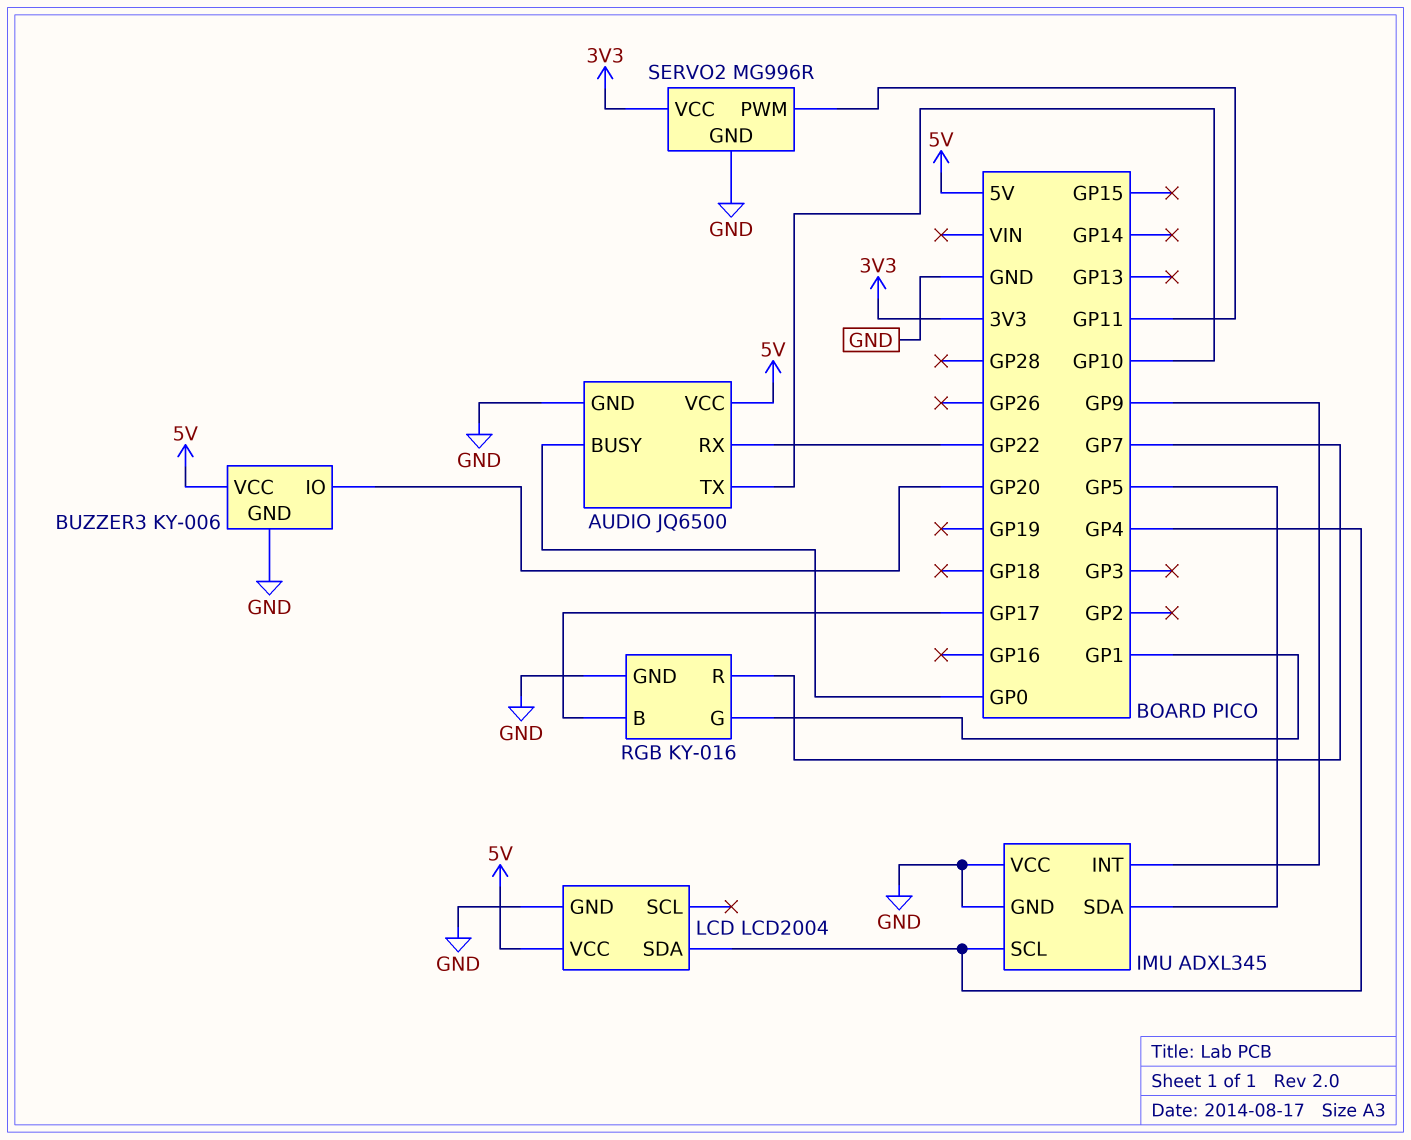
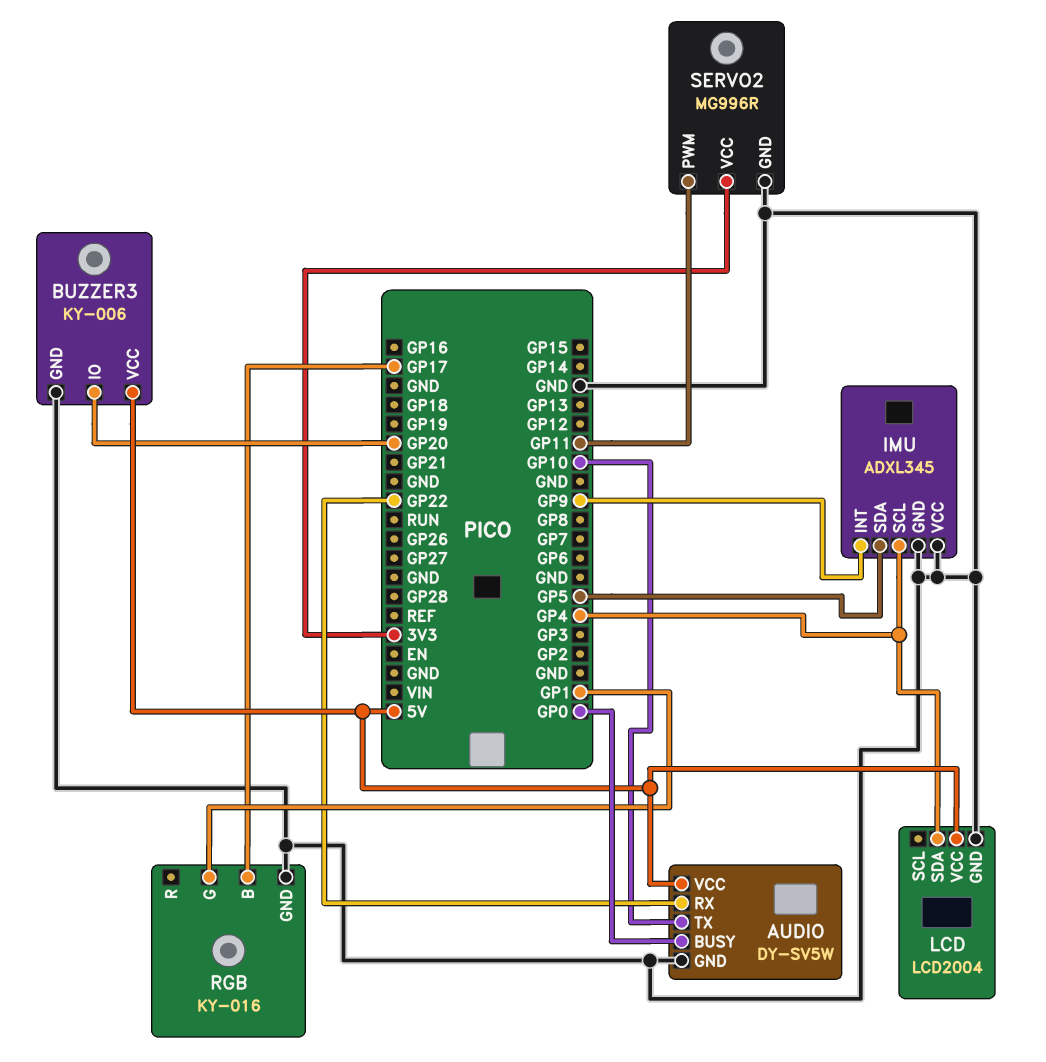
AUDIO: JQ6500 -> DY-SV5W
RGB pin R: GP7 -> none

